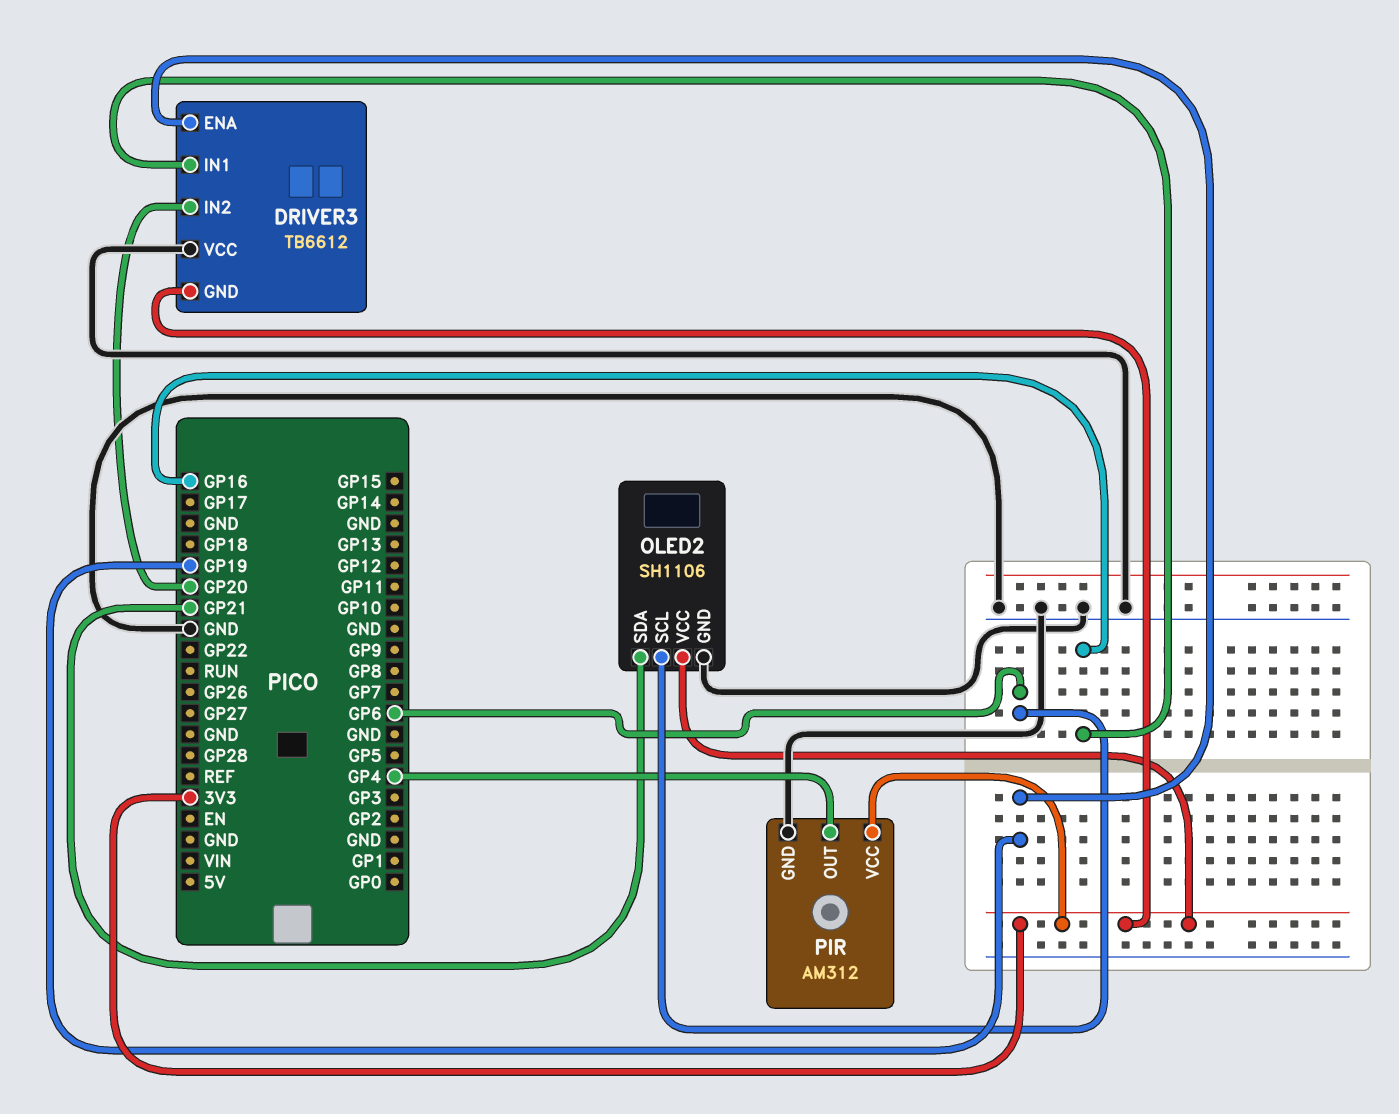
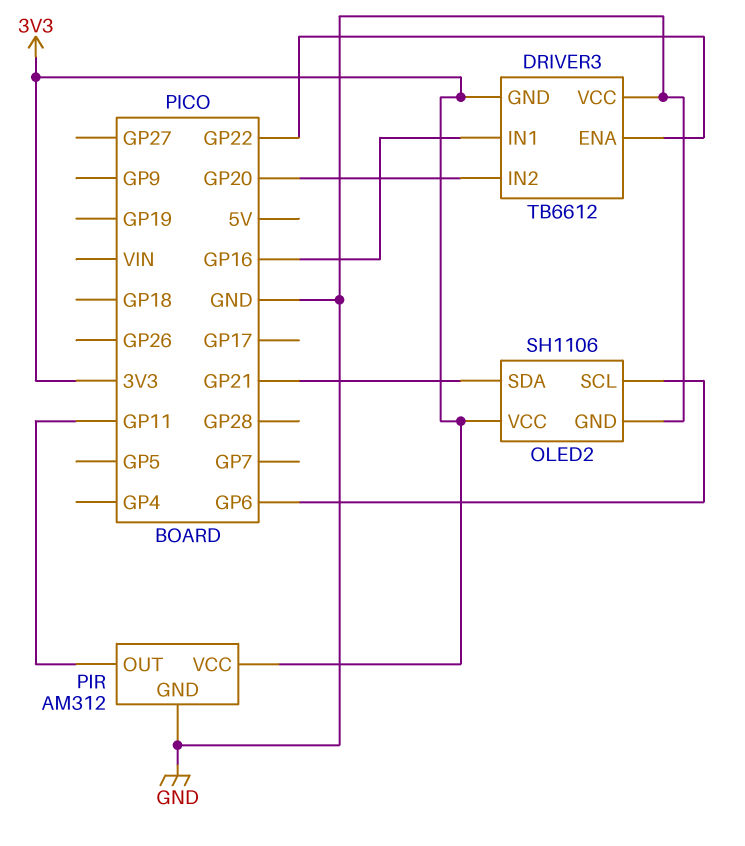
DRIVER3 pin ENA: GP19 -> GP22
PIR pin OUT: GP4 -> GP11

